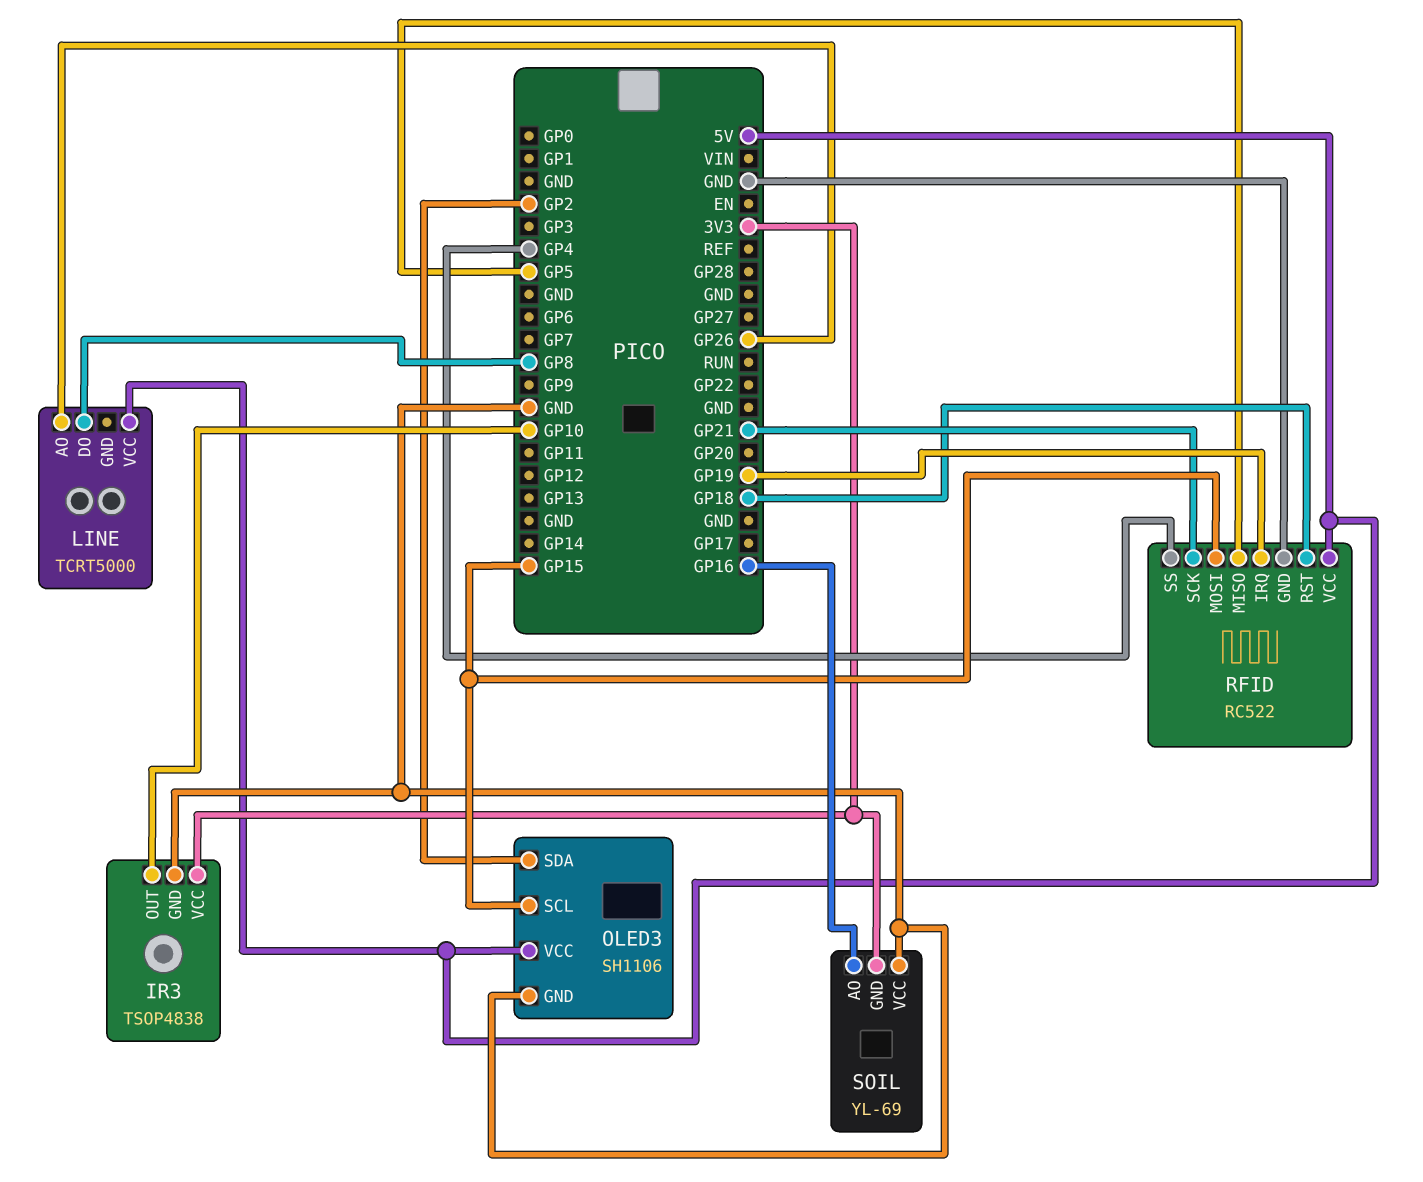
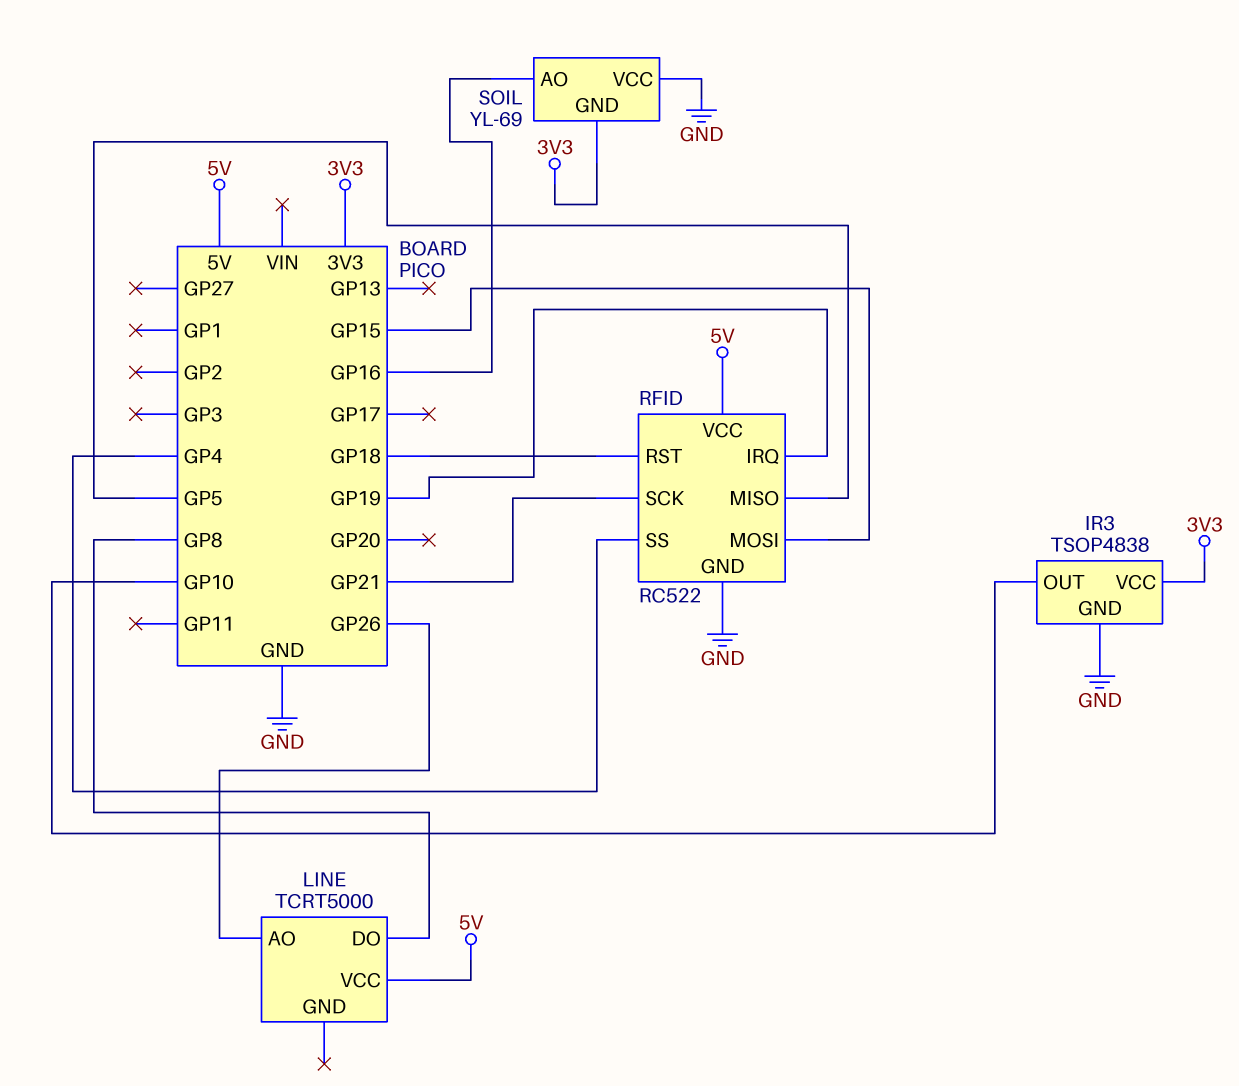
OLED3: SH1106 -> none
OLED3 pin GND: GND -> none
OLED3 pin SCL: GP15 -> none
OLED3 pin SDA: GP2 -> none
OLED3 pin VCC: 5V -> none

